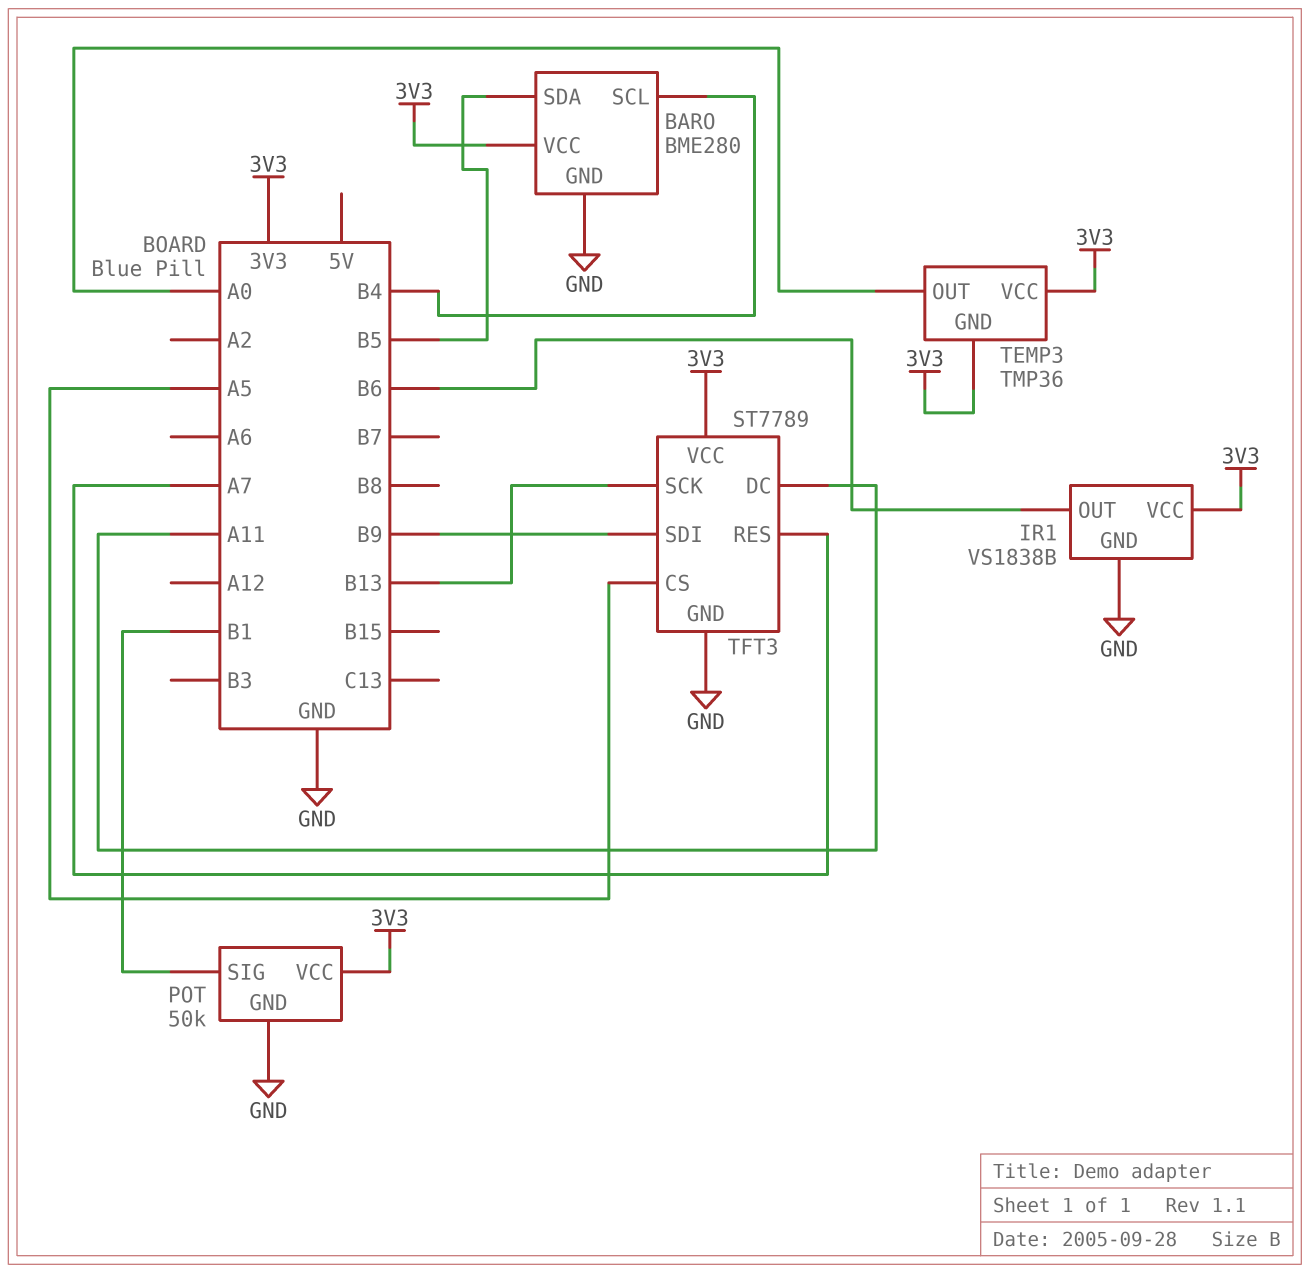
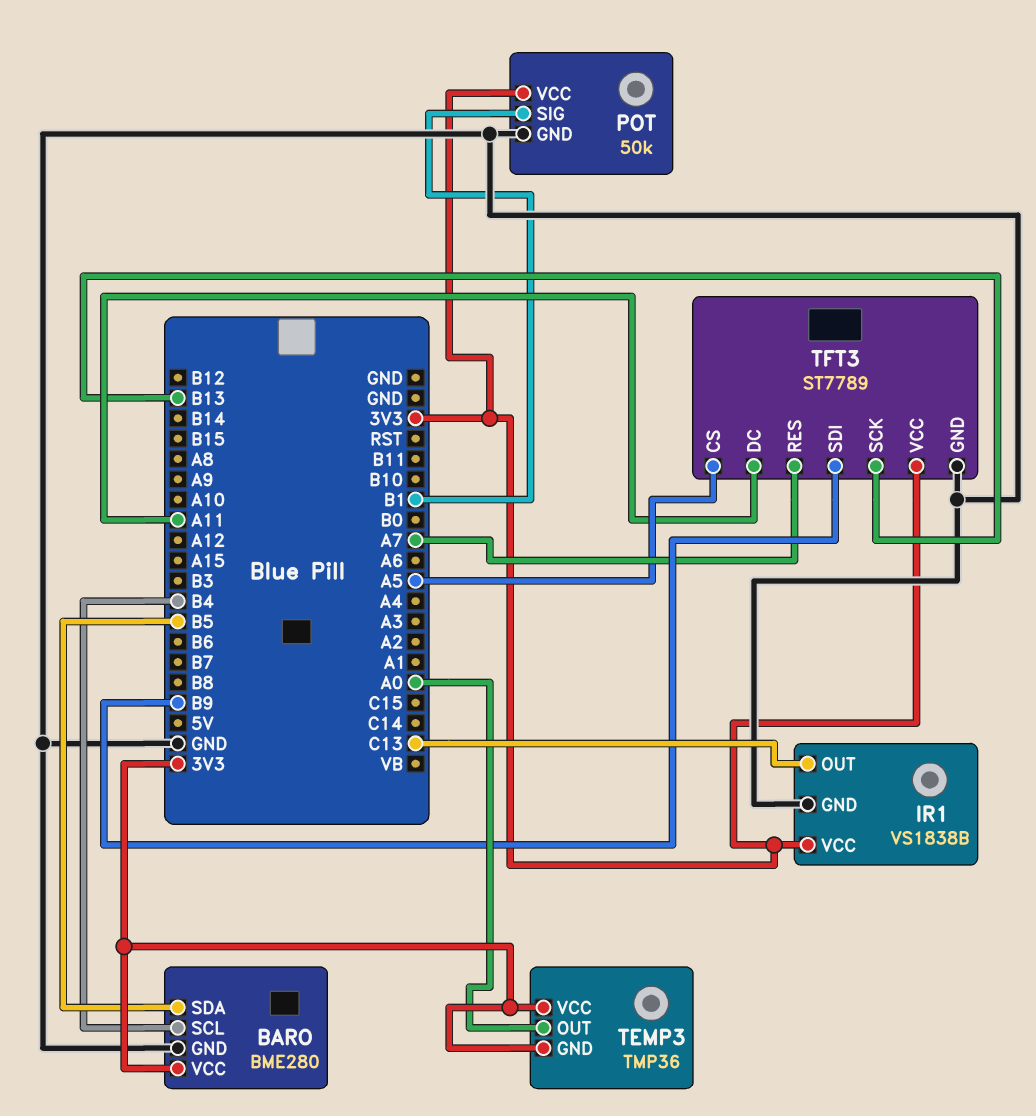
IR1 pin OUT: B6 -> C13

